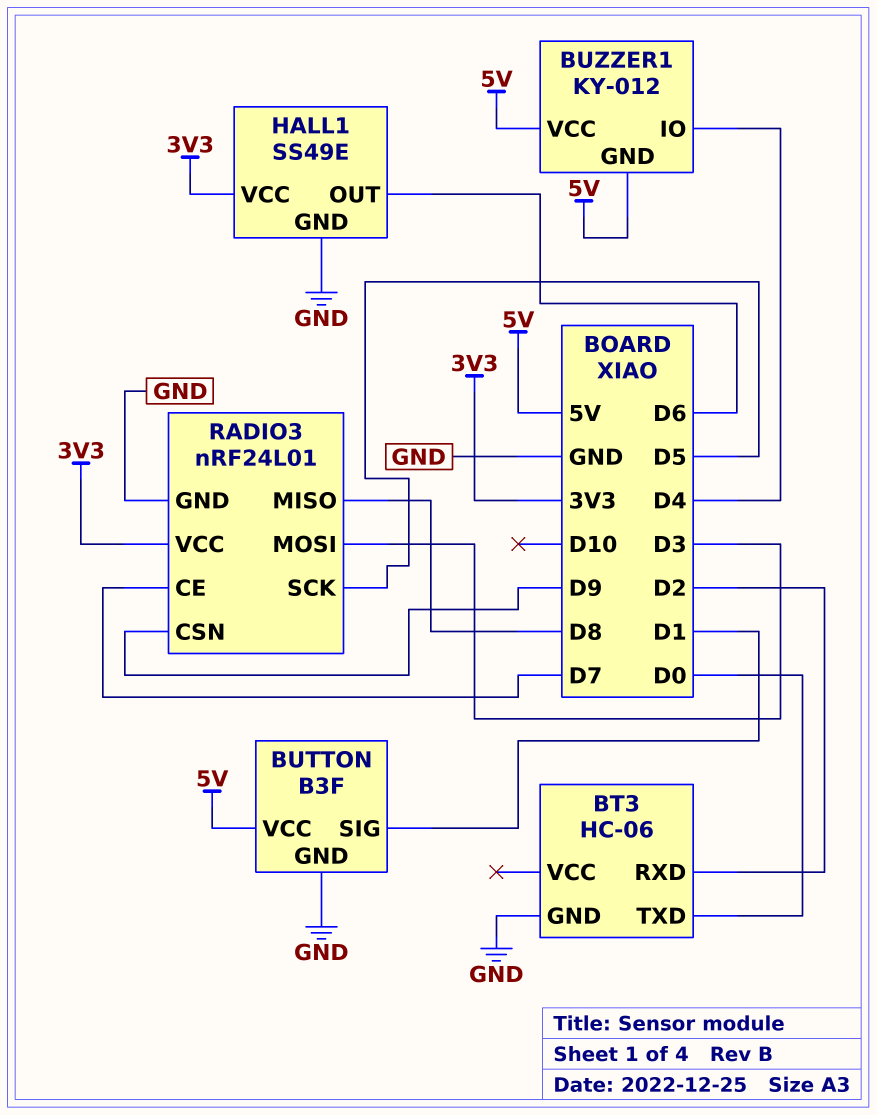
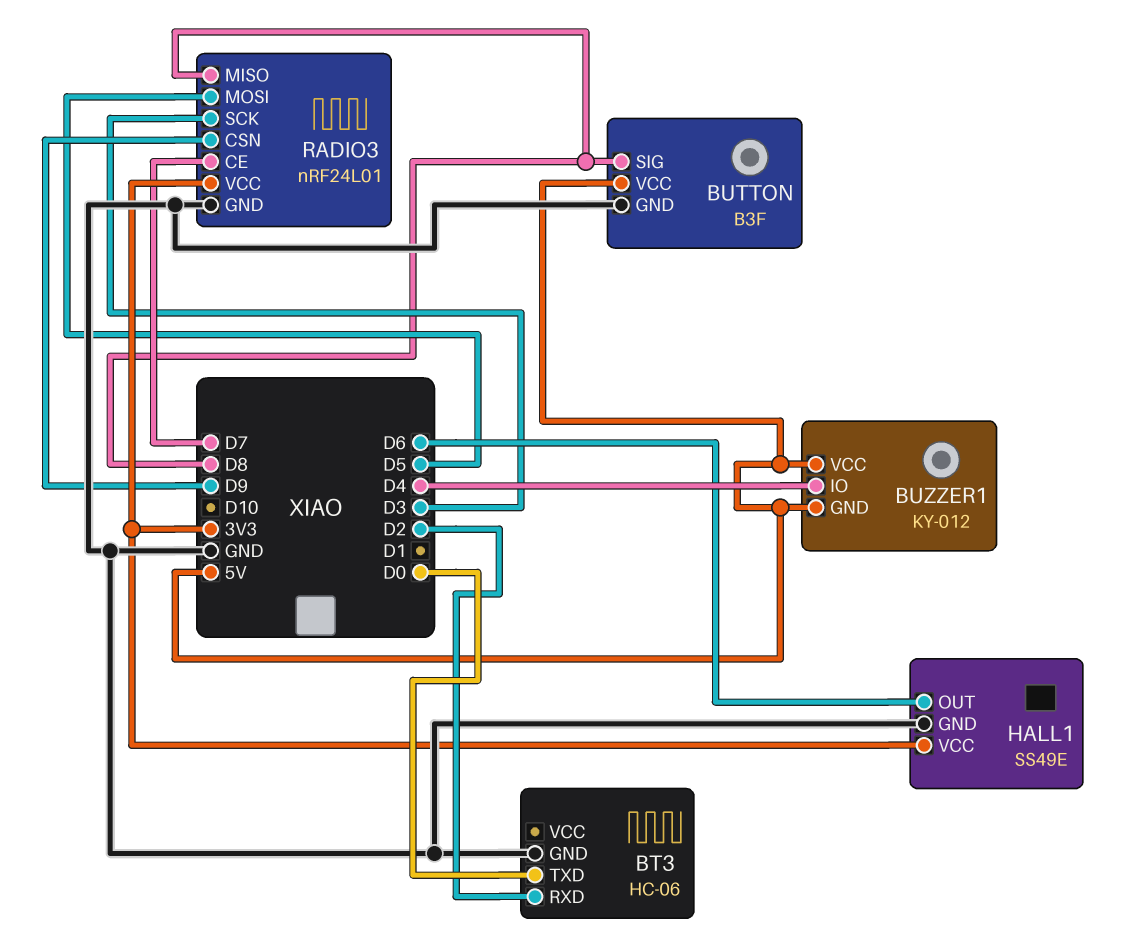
BUTTON pin SIG: D1 -> D8
RADIO3 pin MOSI: D3 -> D5
RADIO3 pin SCK: D5 -> D3

